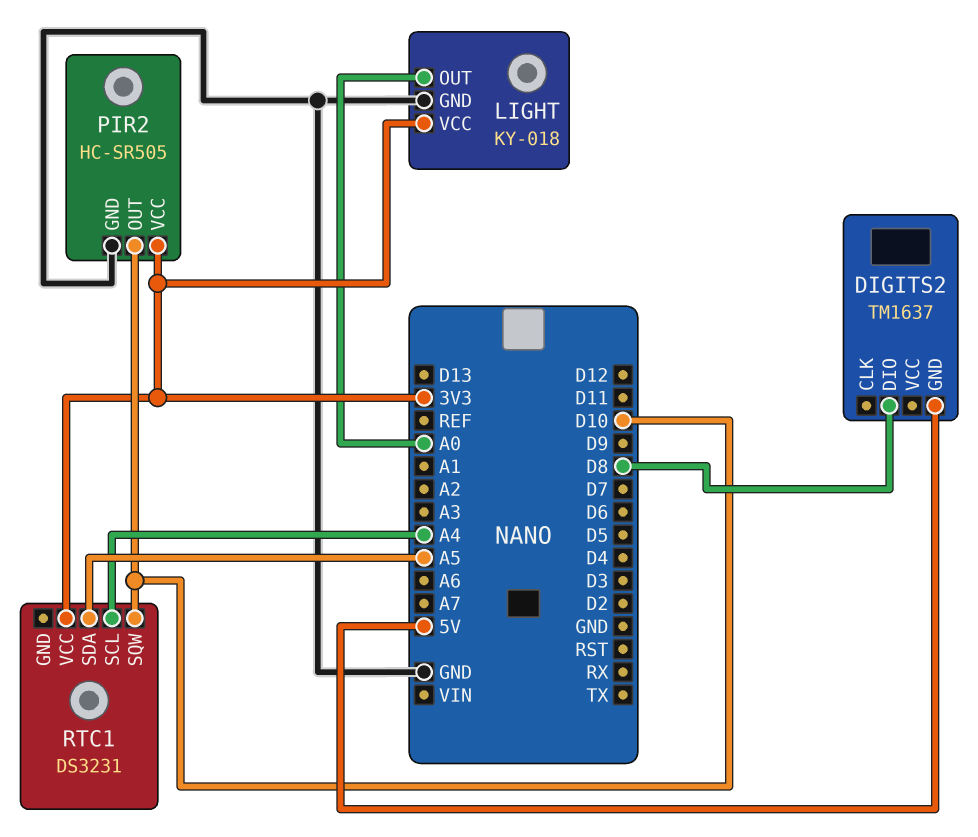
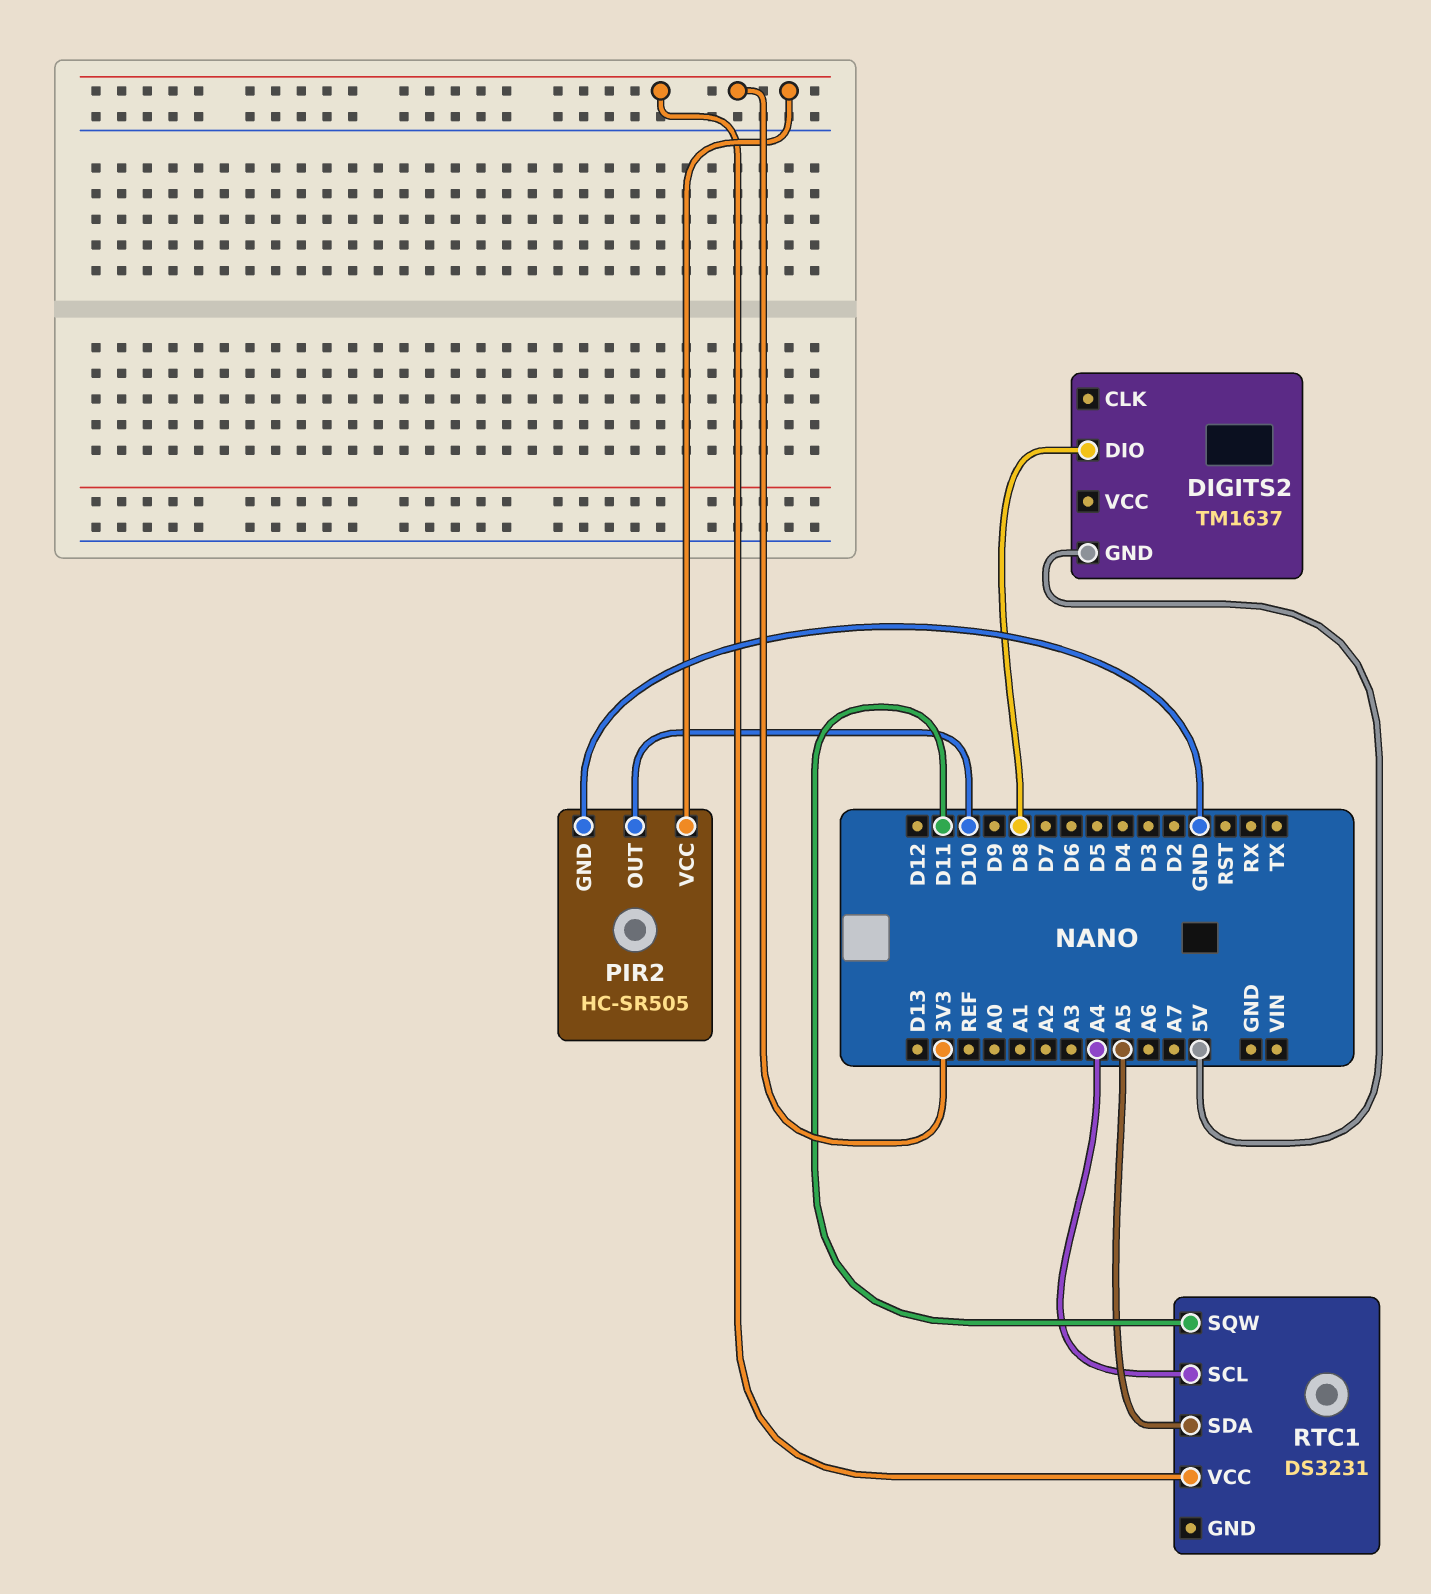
LIGHT: KY-018 -> none
LIGHT pin GND: GND -> none
LIGHT pin OUT: A0 -> none
LIGHT pin VCC: 3V3 -> none
RTC1 pin SQW: D10 -> D11

